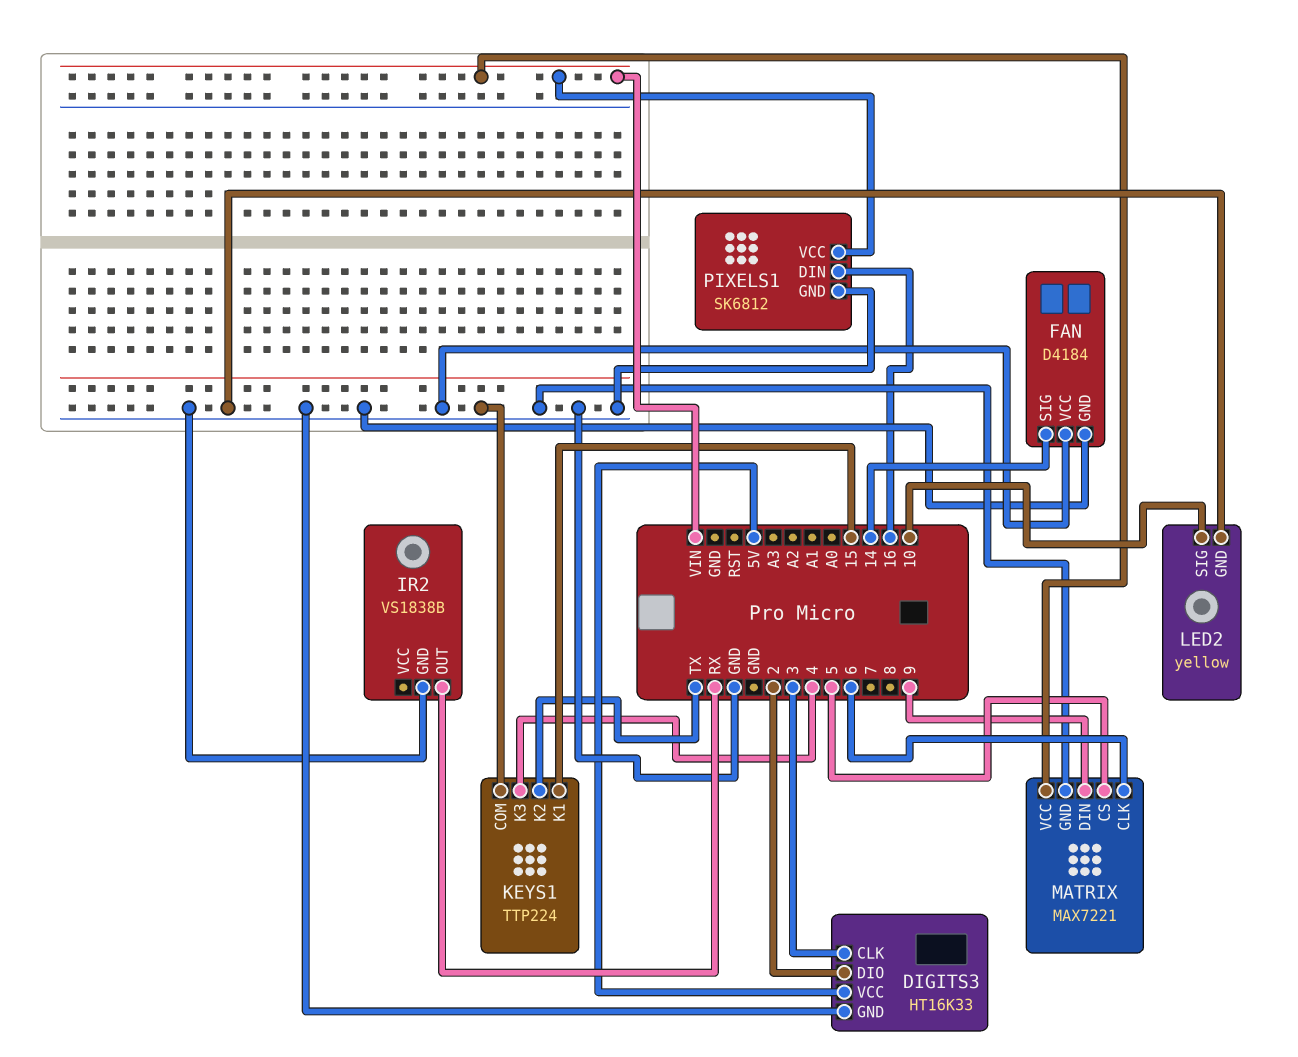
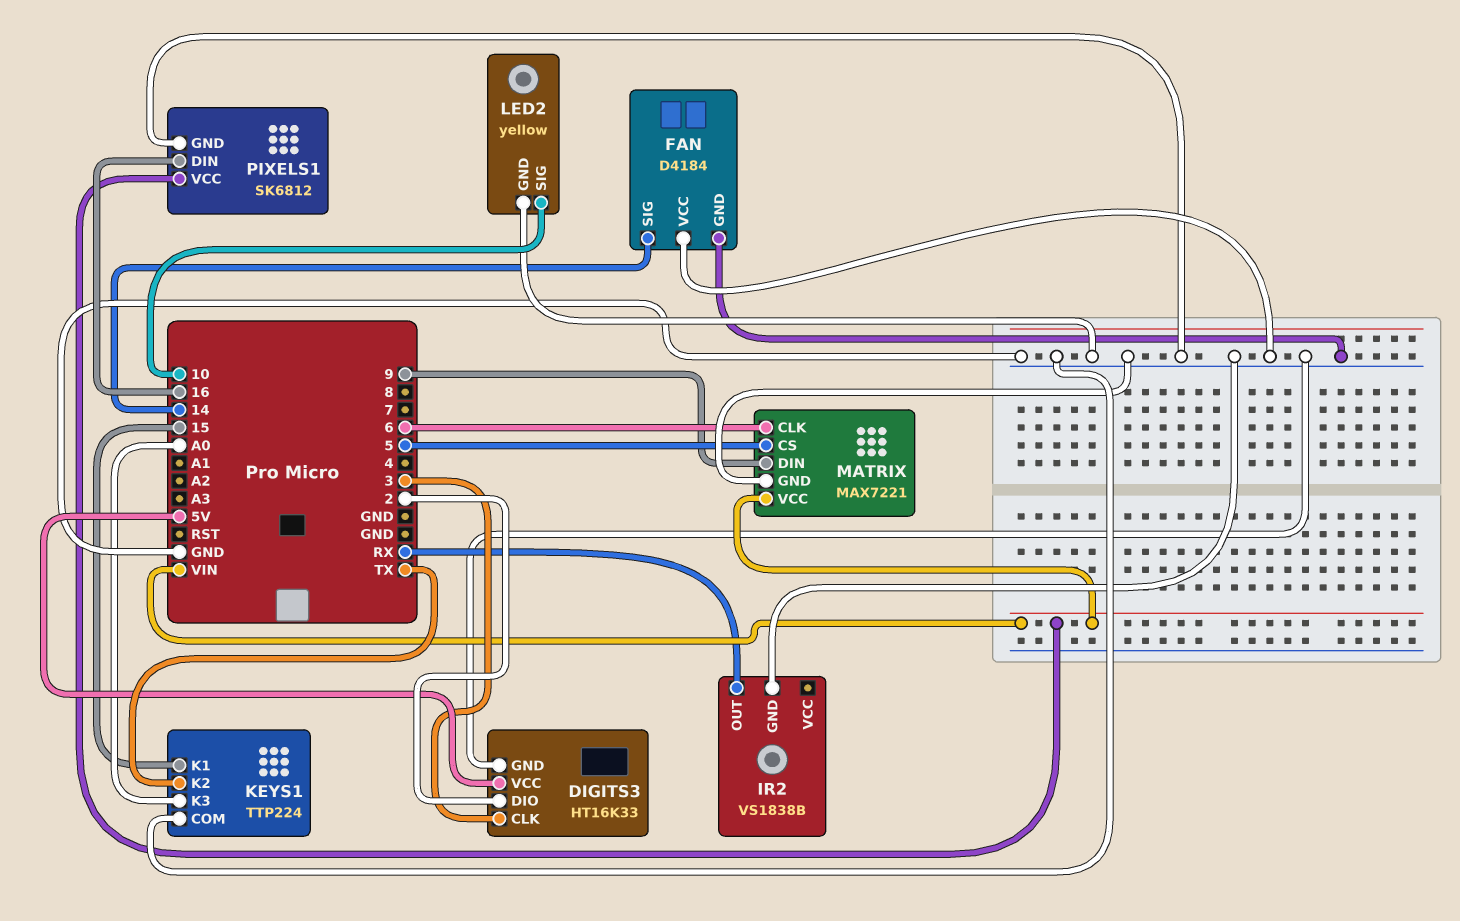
KEYS1 pin K3: 4 -> A0

